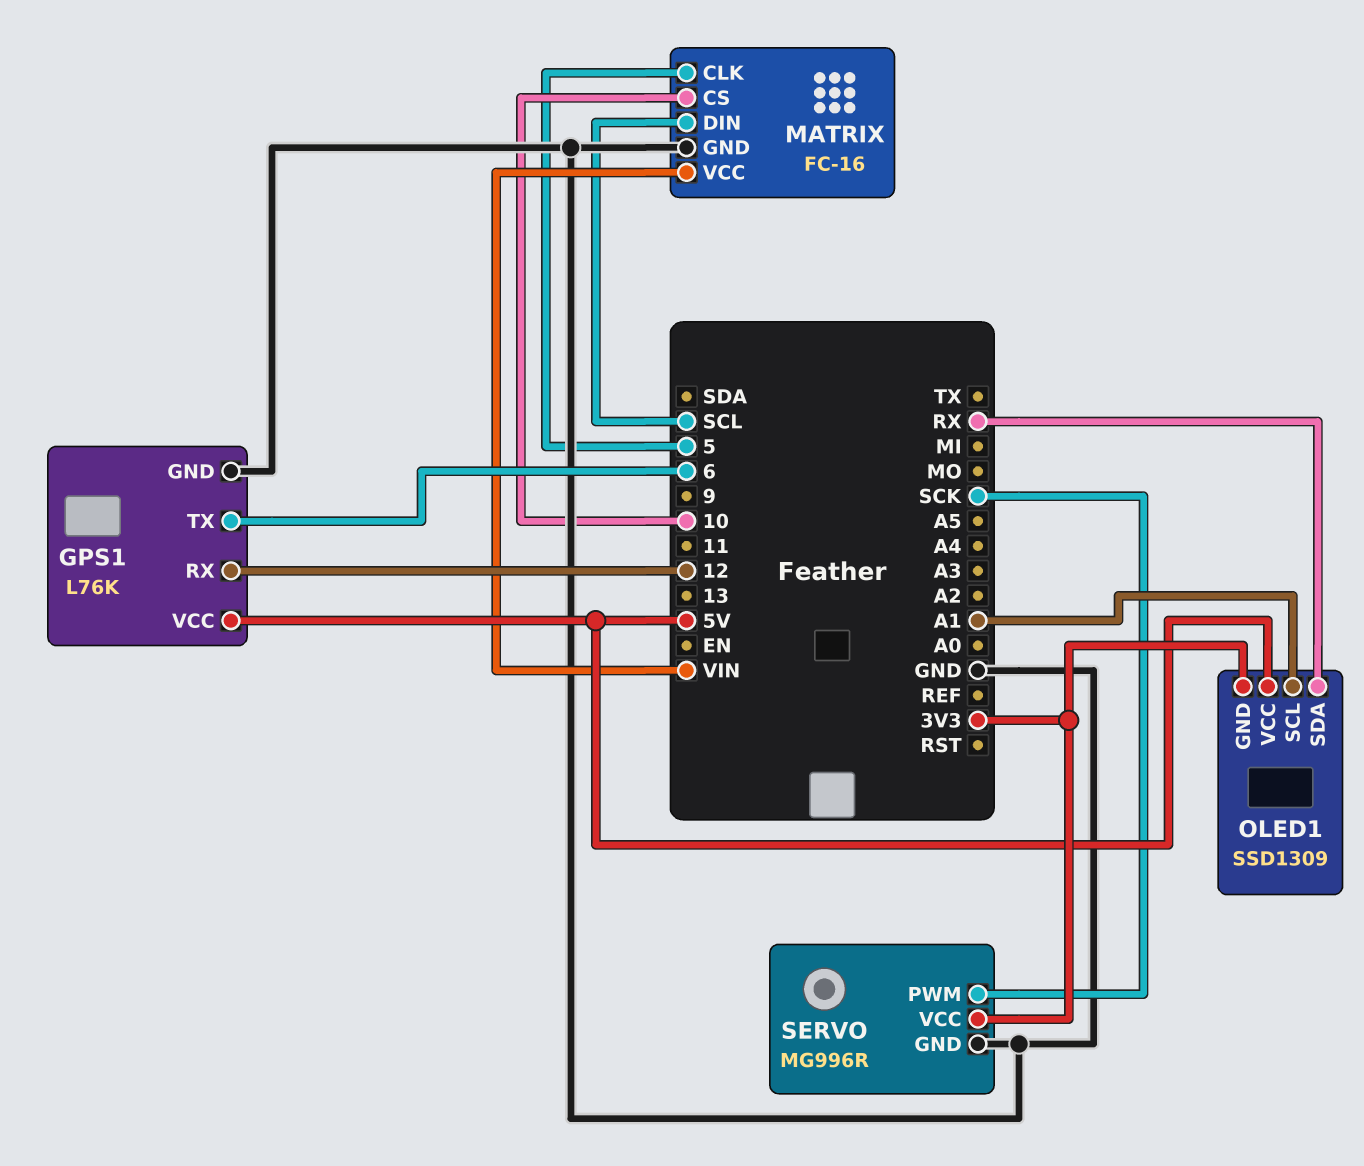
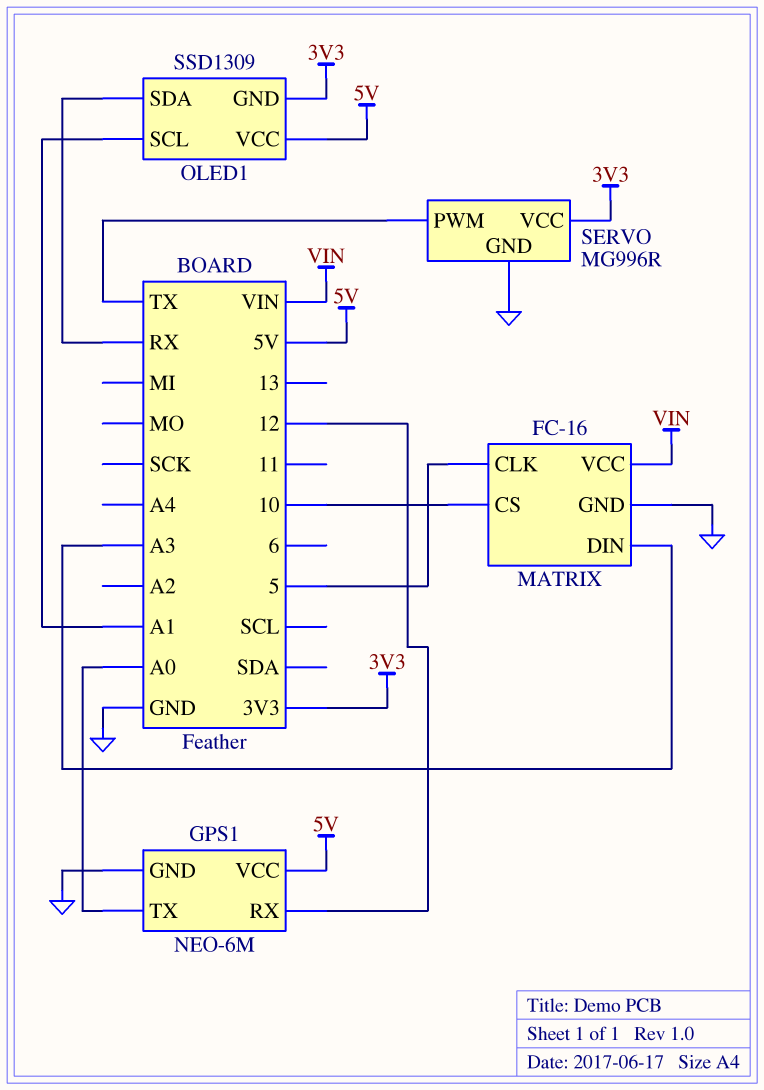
GPS1: L76K -> NEO-6M
GPS1 pin TX: 6 -> A0
MATRIX pin DIN: SCL -> A3
SERVO pin PWM: SCK -> TX

